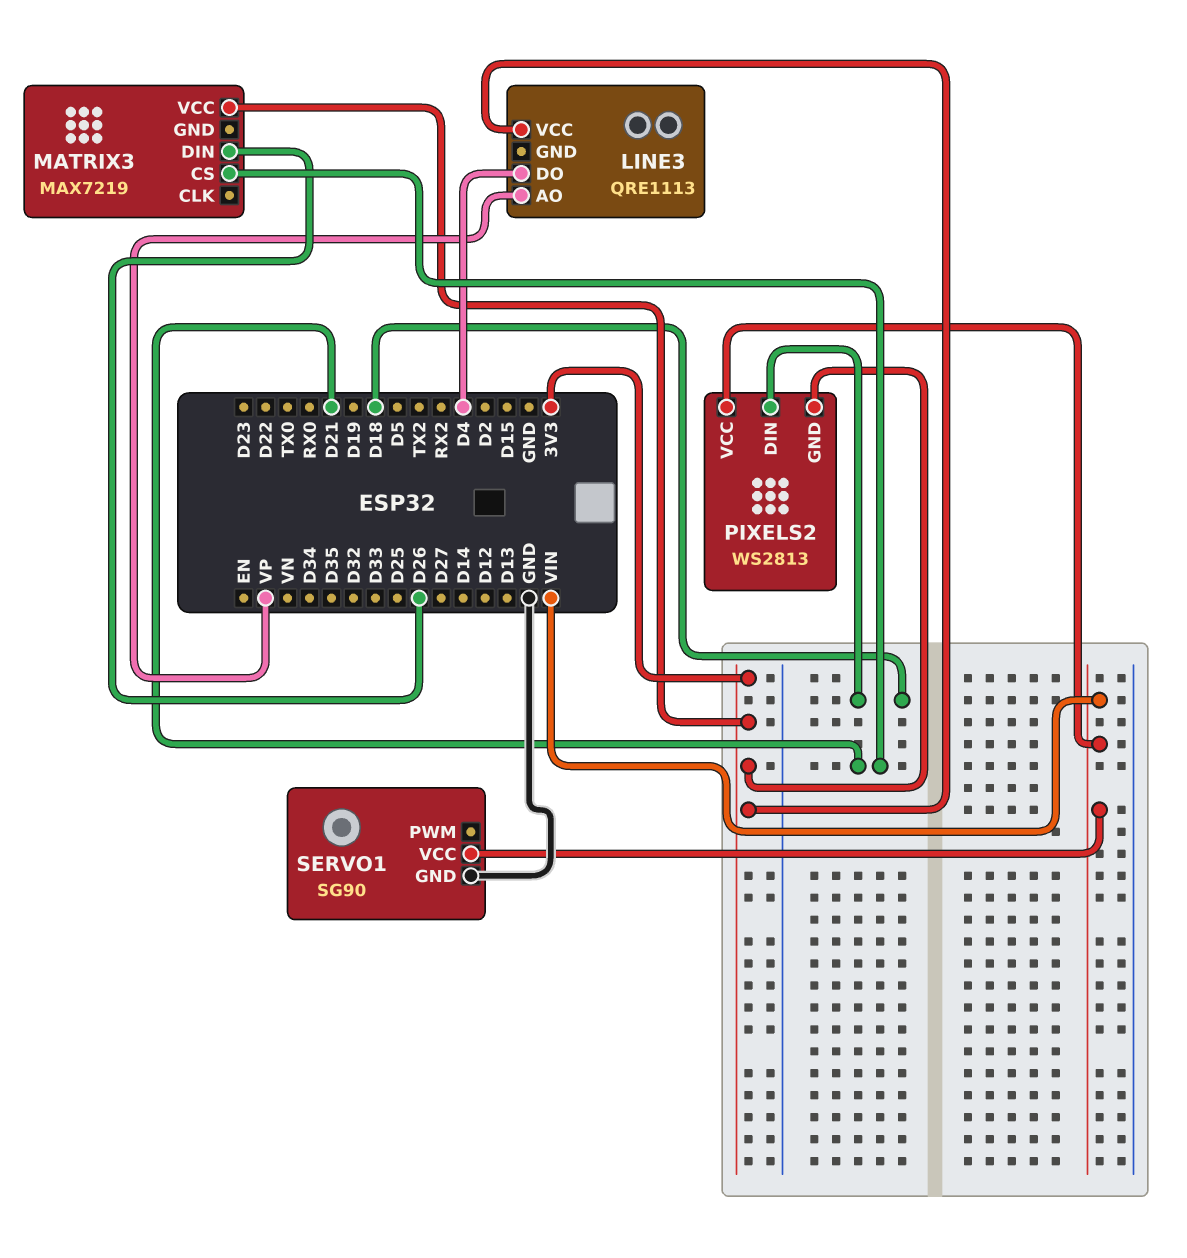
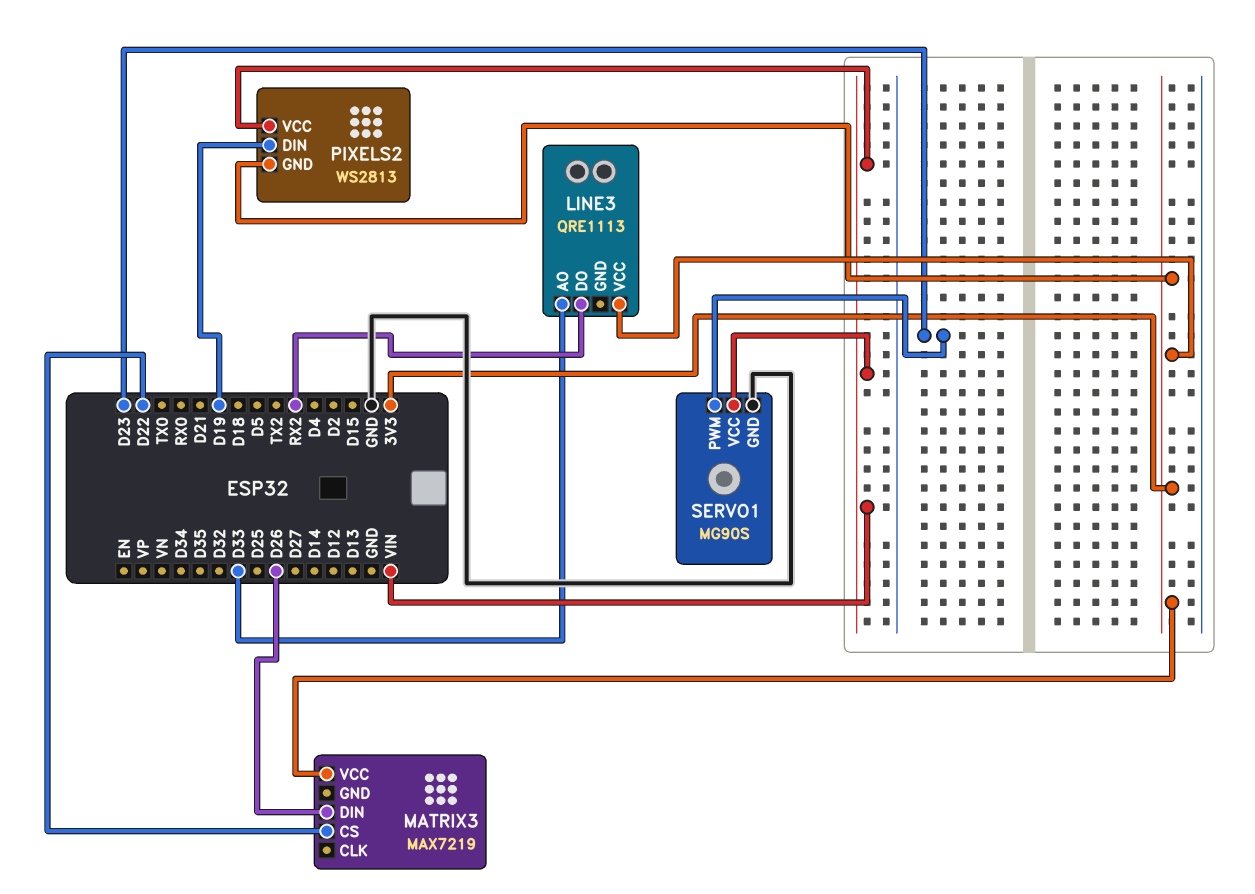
LINE3 pin AO: VP -> D33
LINE3 pin DO: D4 -> RX2
MATRIX3 pin CS: D21 -> D22
PIXELS2 pin DIN: D18 -> D19
SERVO1: SG90 -> MG90S
SERVO1 pin PWM: none -> D23

